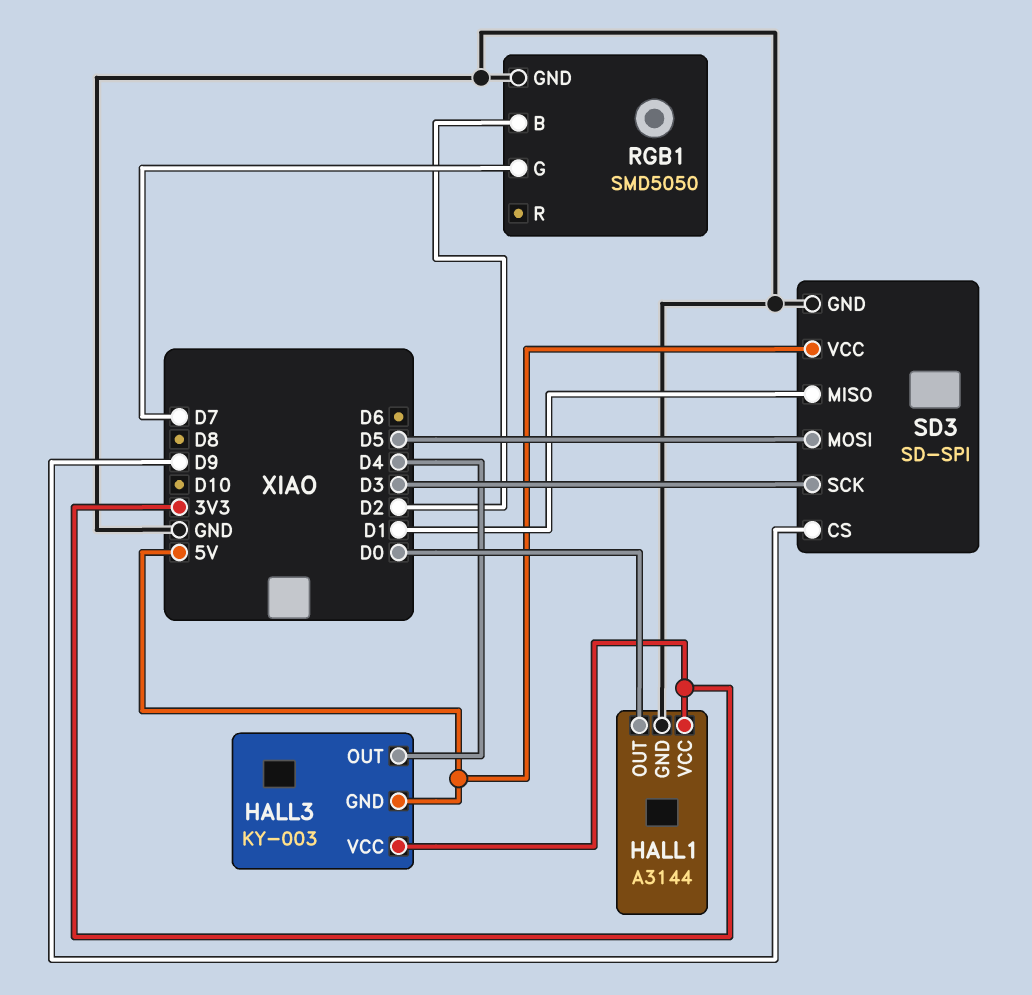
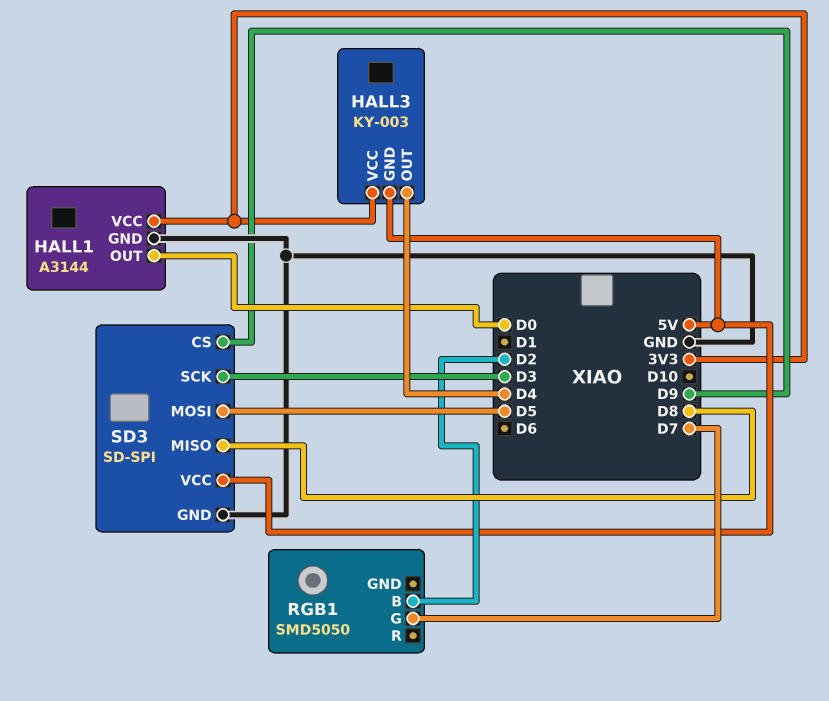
RGB1 pin GND: GND -> none
SD3 pin MISO: D1 -> D8

